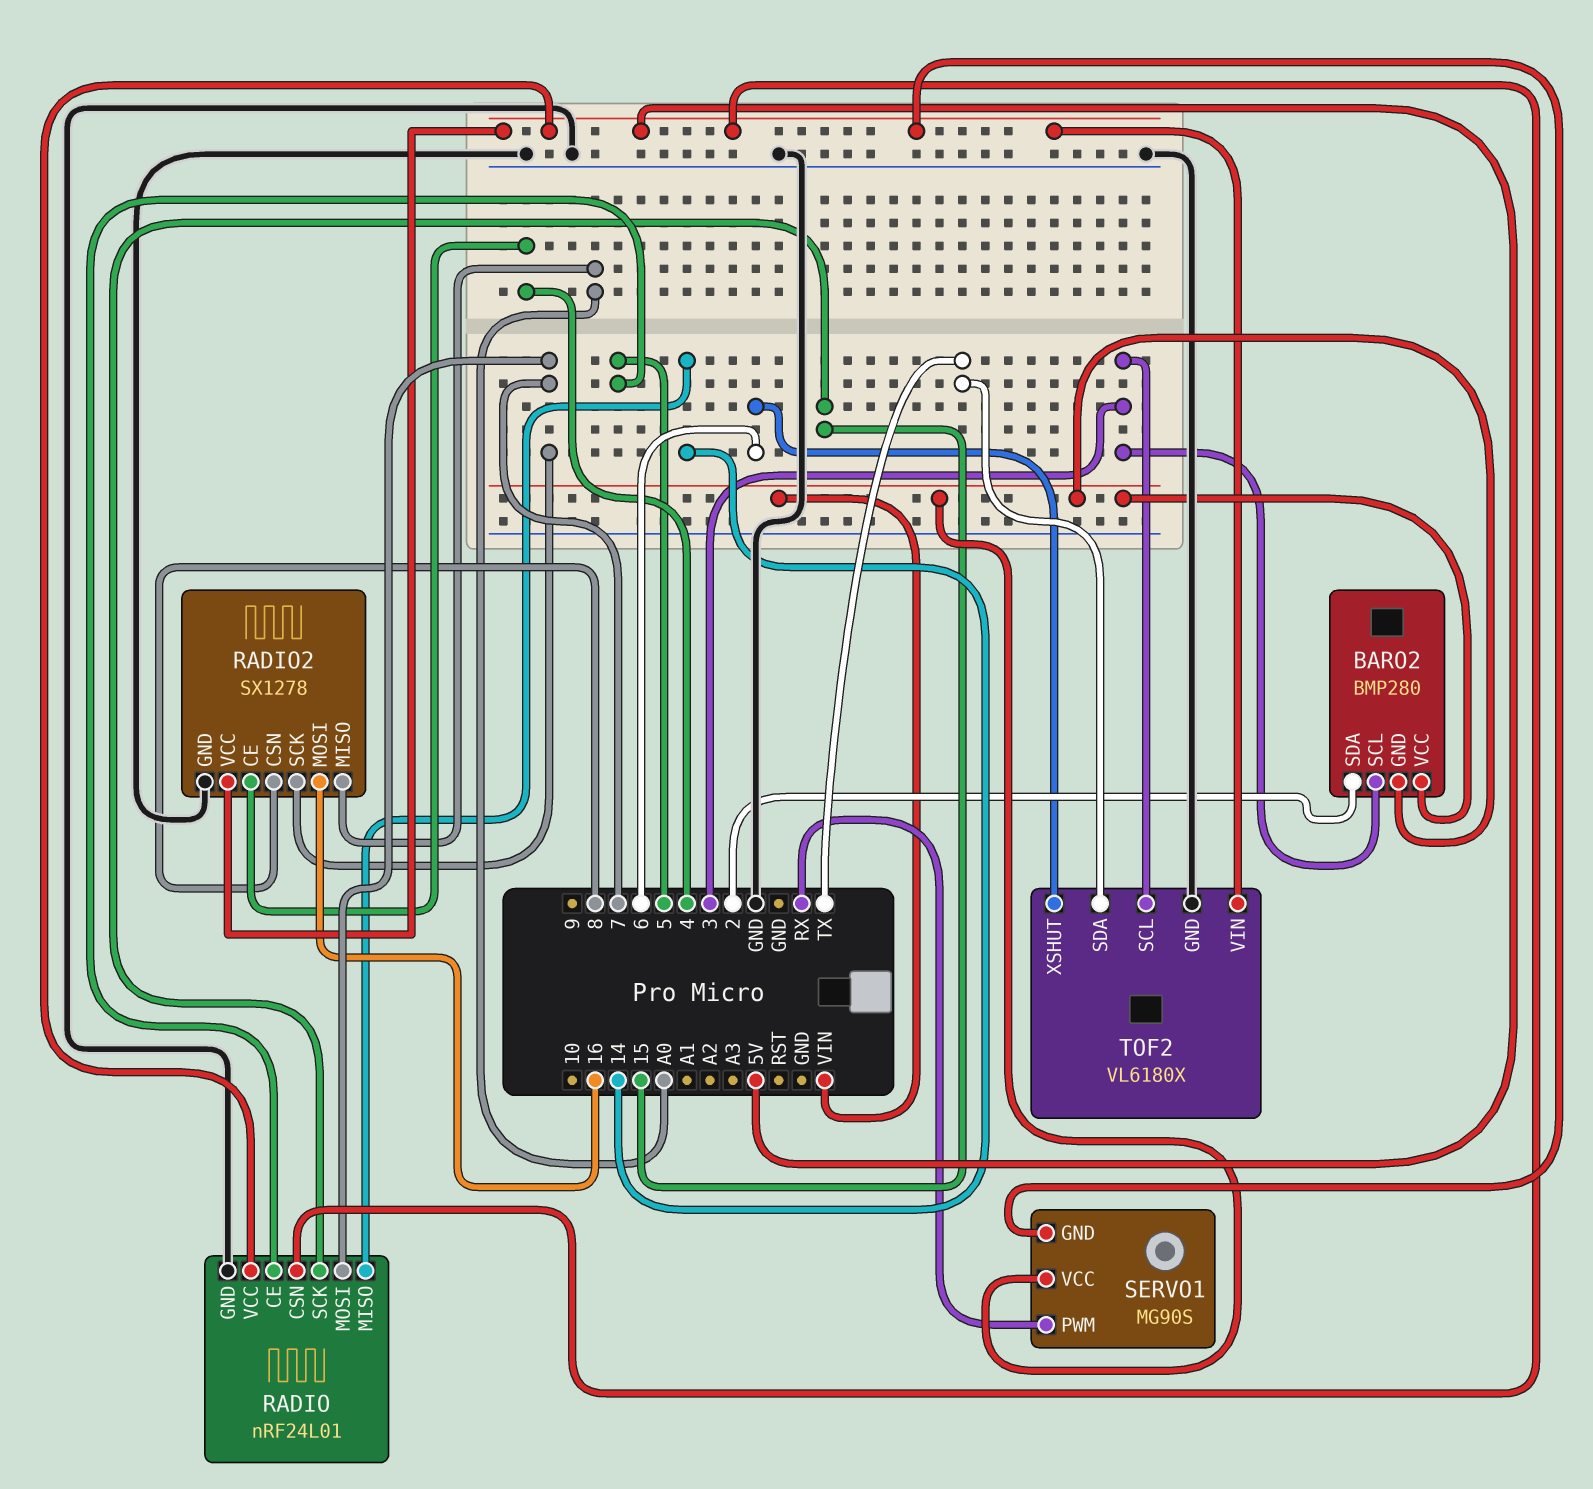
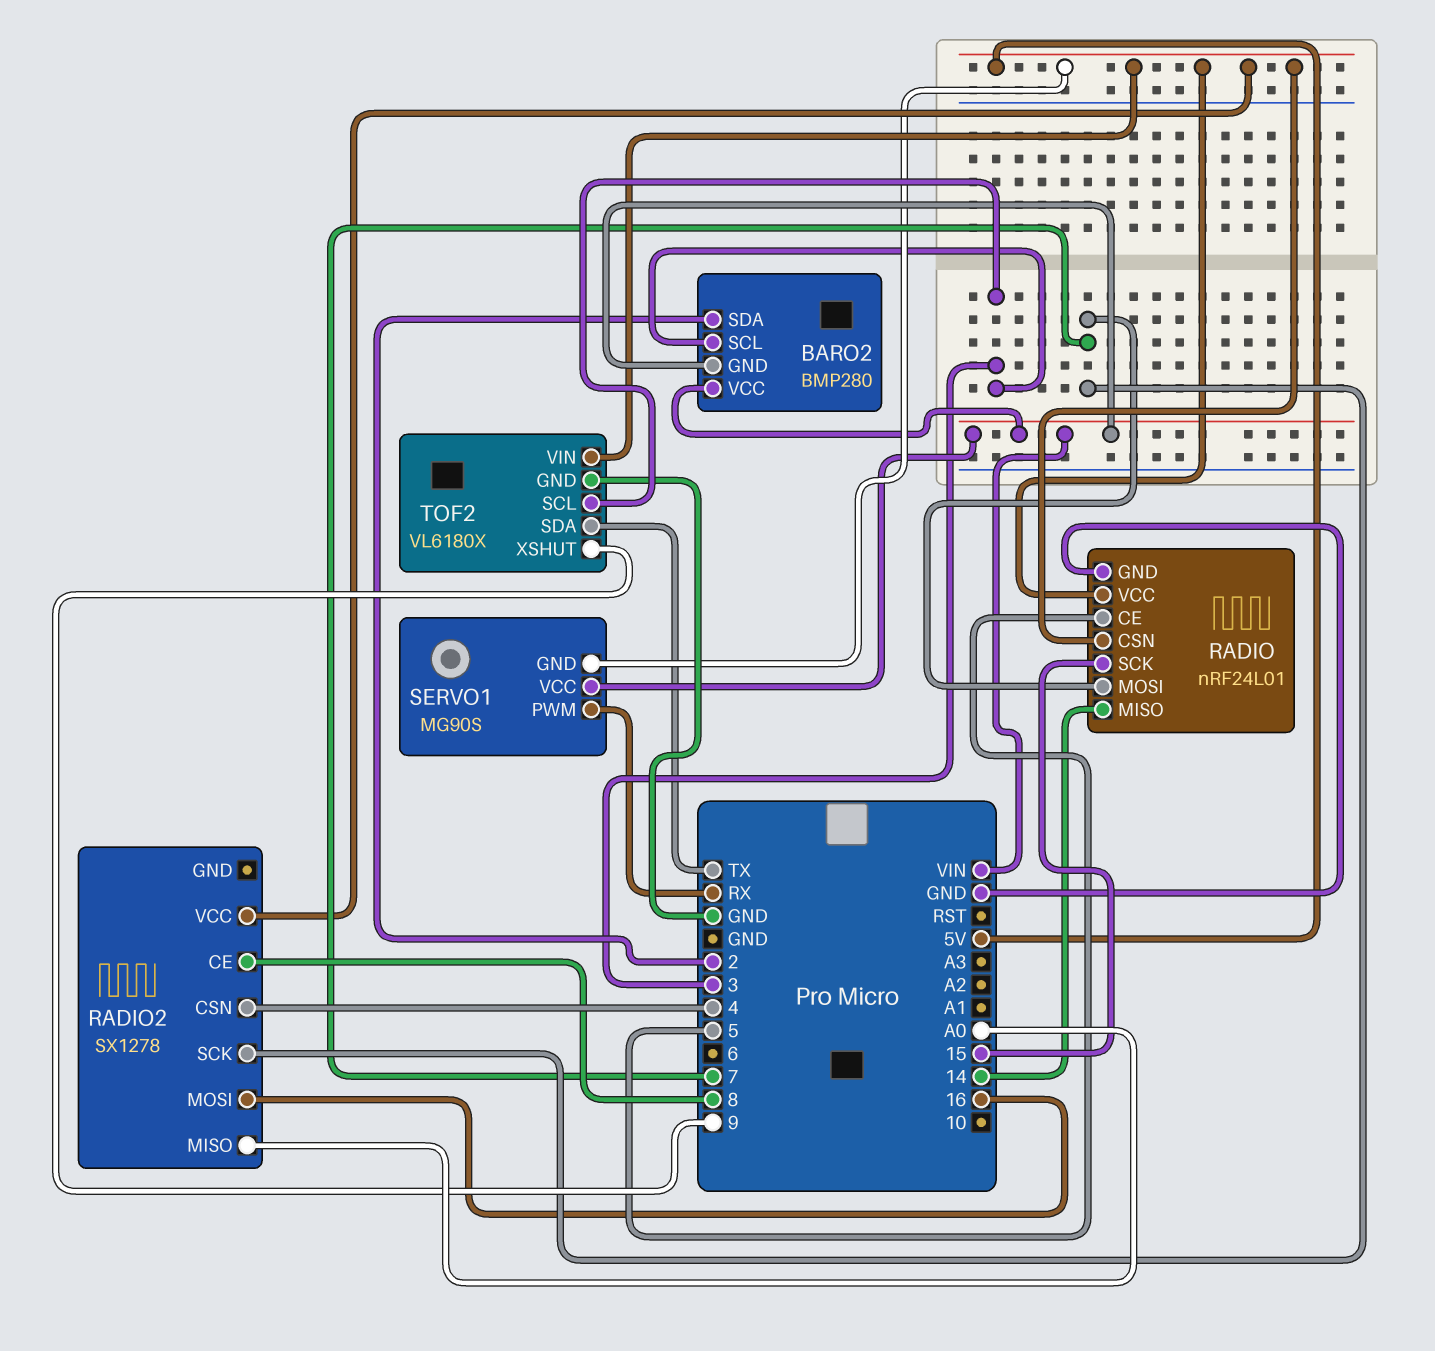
RADIO2 pin CE: 4 -> 8
RADIO2 pin CSN: 8 -> 4
RADIO2 pin GND: GND -> none
TOF2 pin XSHUT: 6 -> 9

